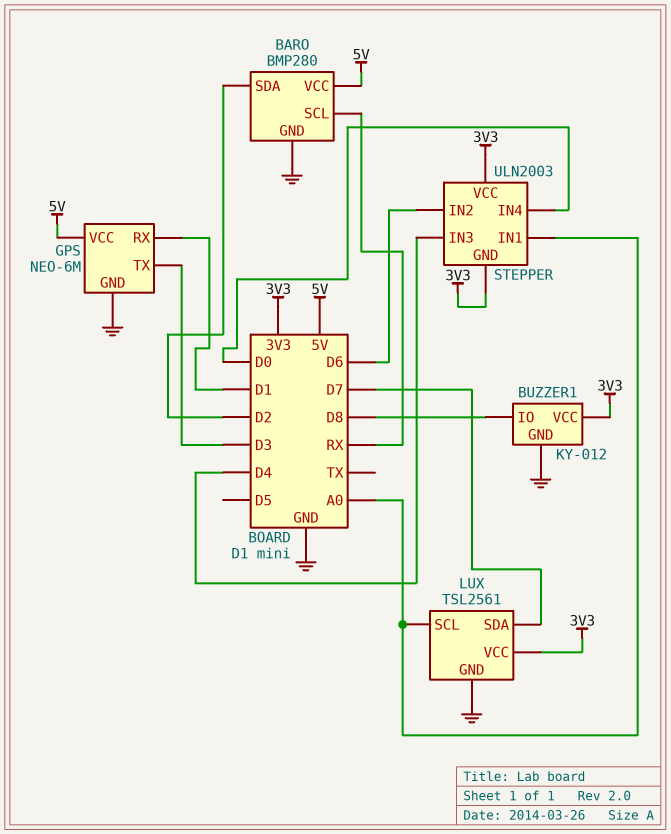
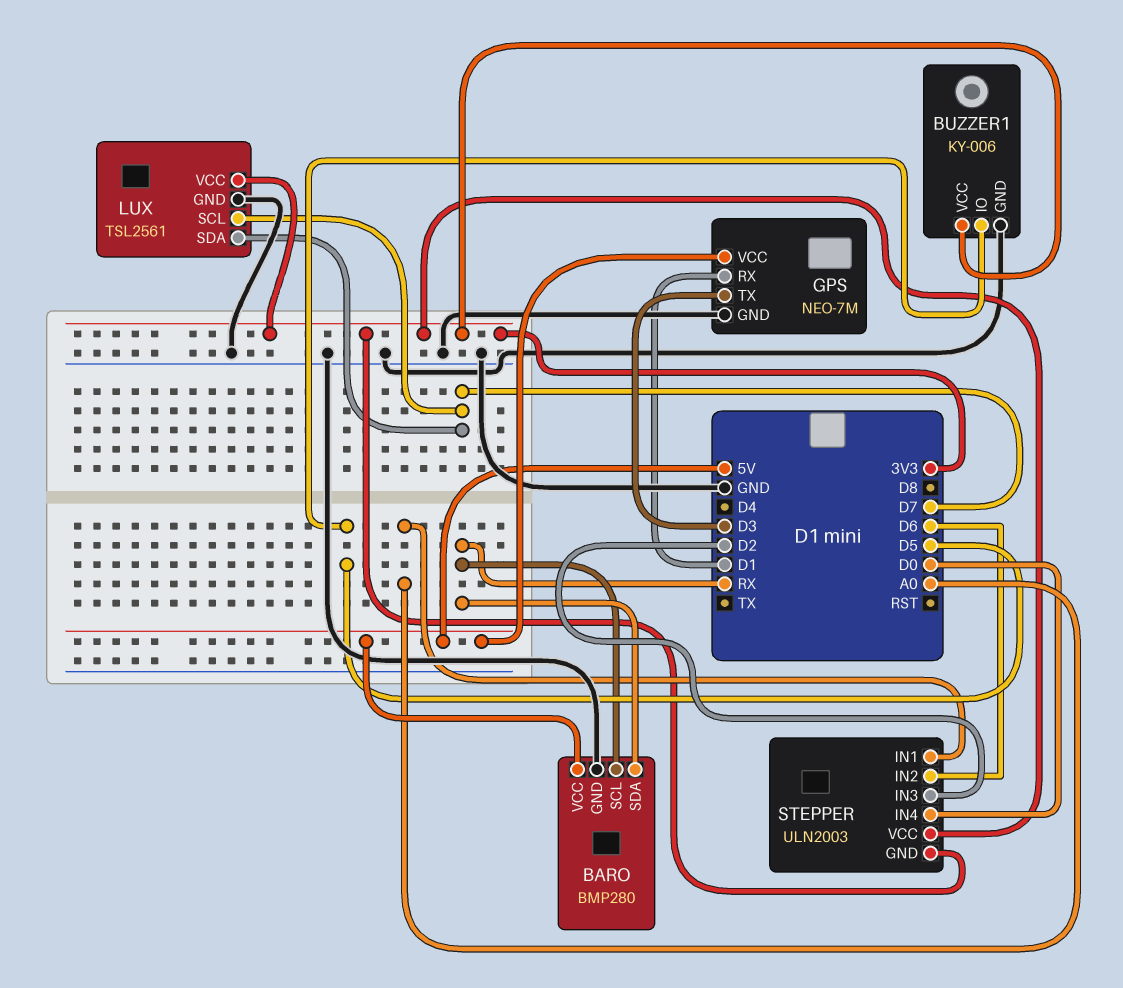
BARO pin SDA: D2 -> RX
BUZZER1: KY-012 -> KY-006
BUZZER1 pin IO: D8 -> D5
GPS: NEO-6M -> NEO-7M
LUX pin SCL: A0 -> D7
STEPPER pin IN3: D4 -> D2

